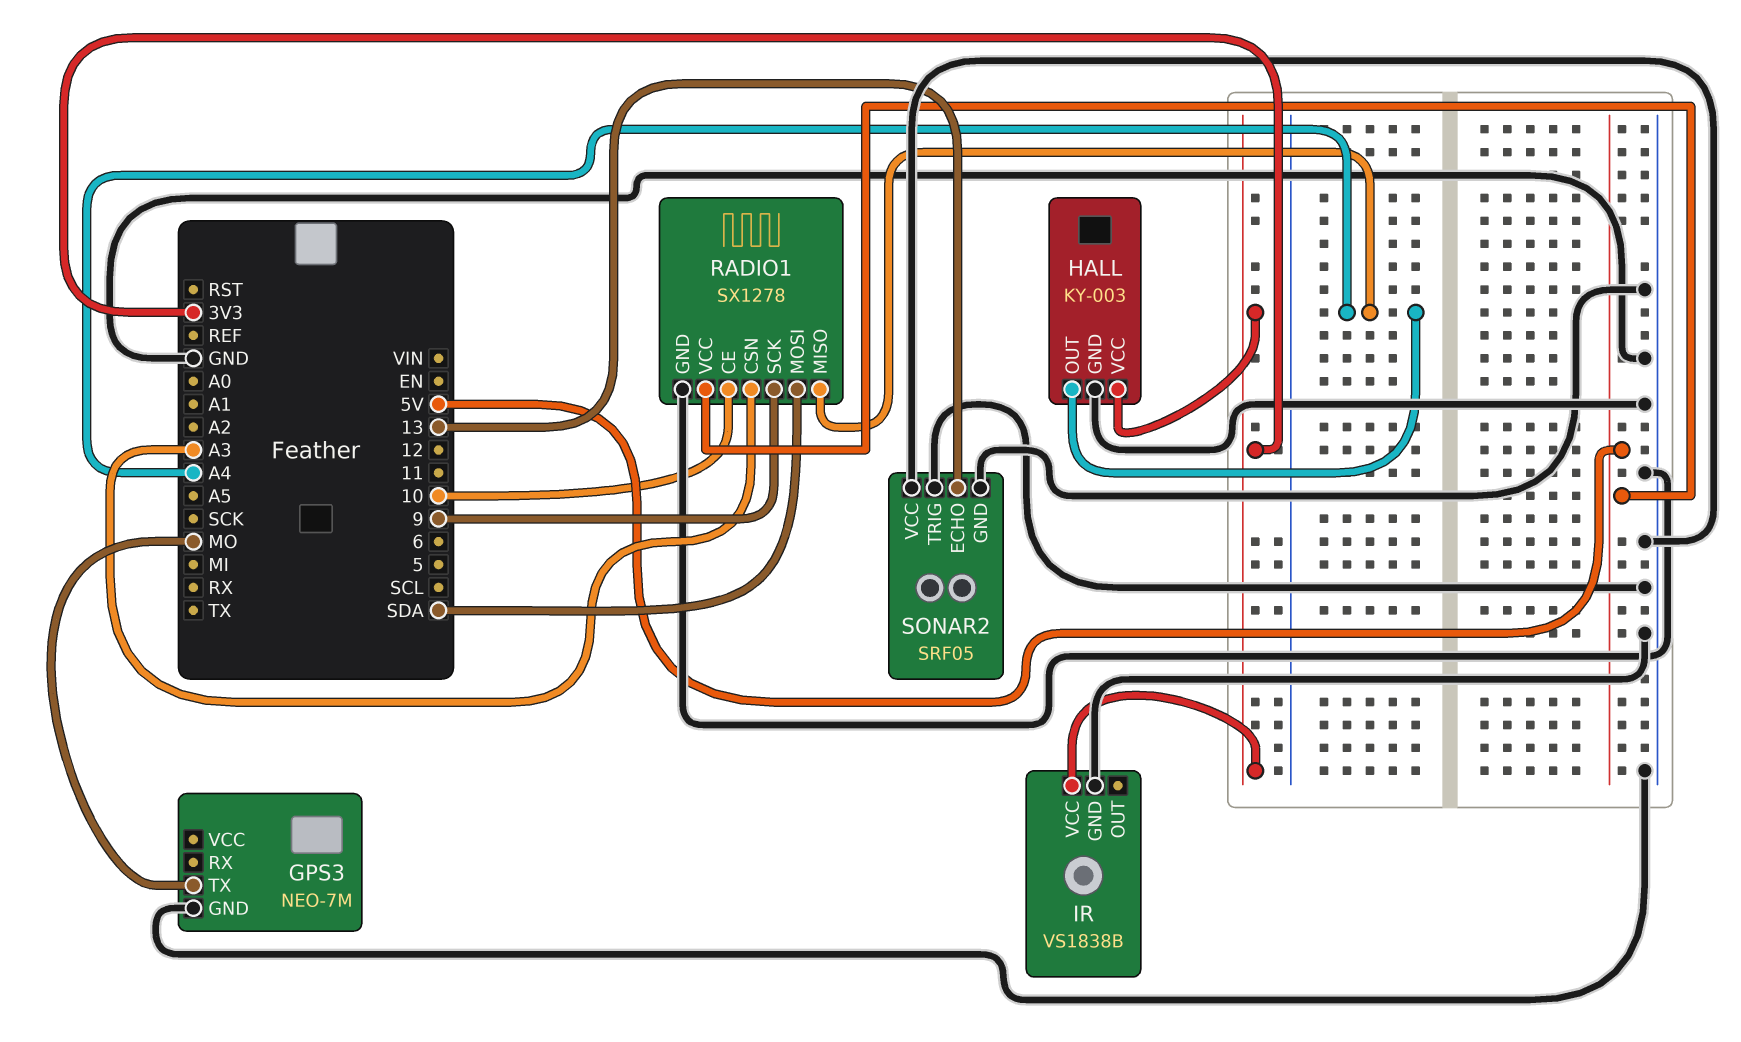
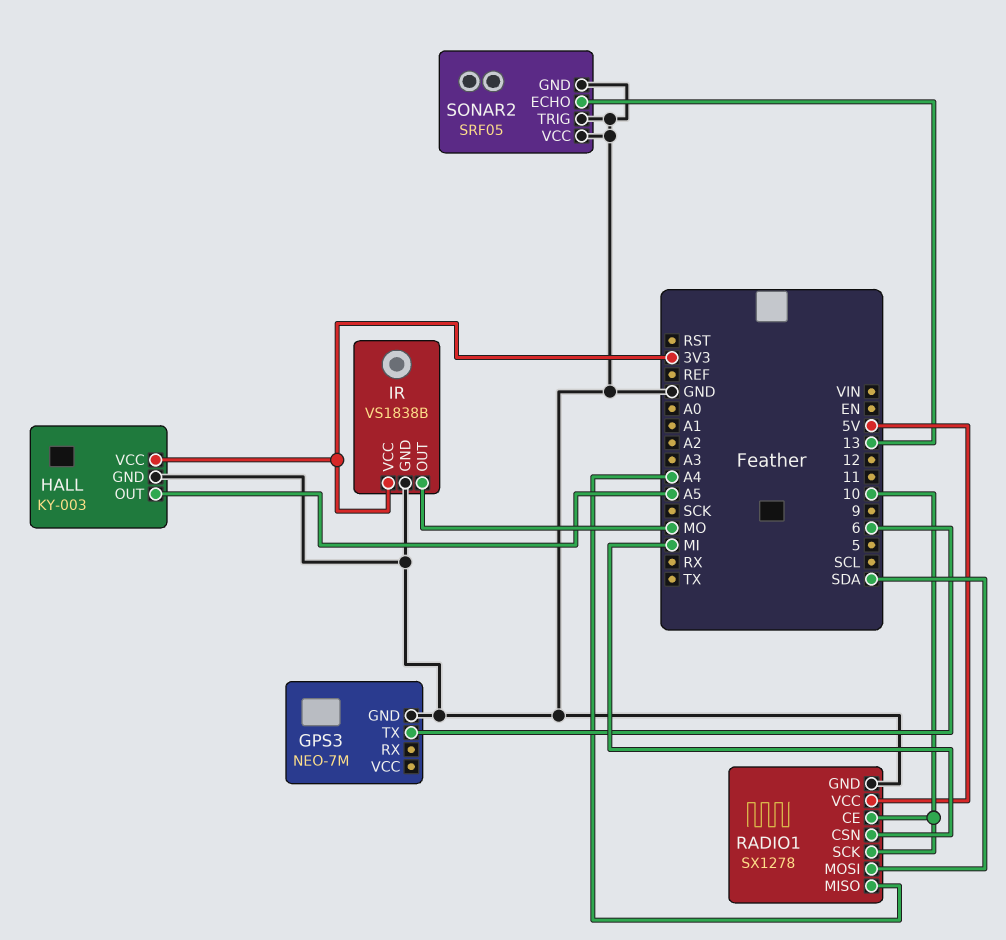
GPS3 pin TX: MO -> 6
HALL pin OUT: A4 -> A5
IR pin OUT: none -> MO
RADIO1 pin CSN: A3 -> MI
RADIO1 pin SCK: 9 -> 10

